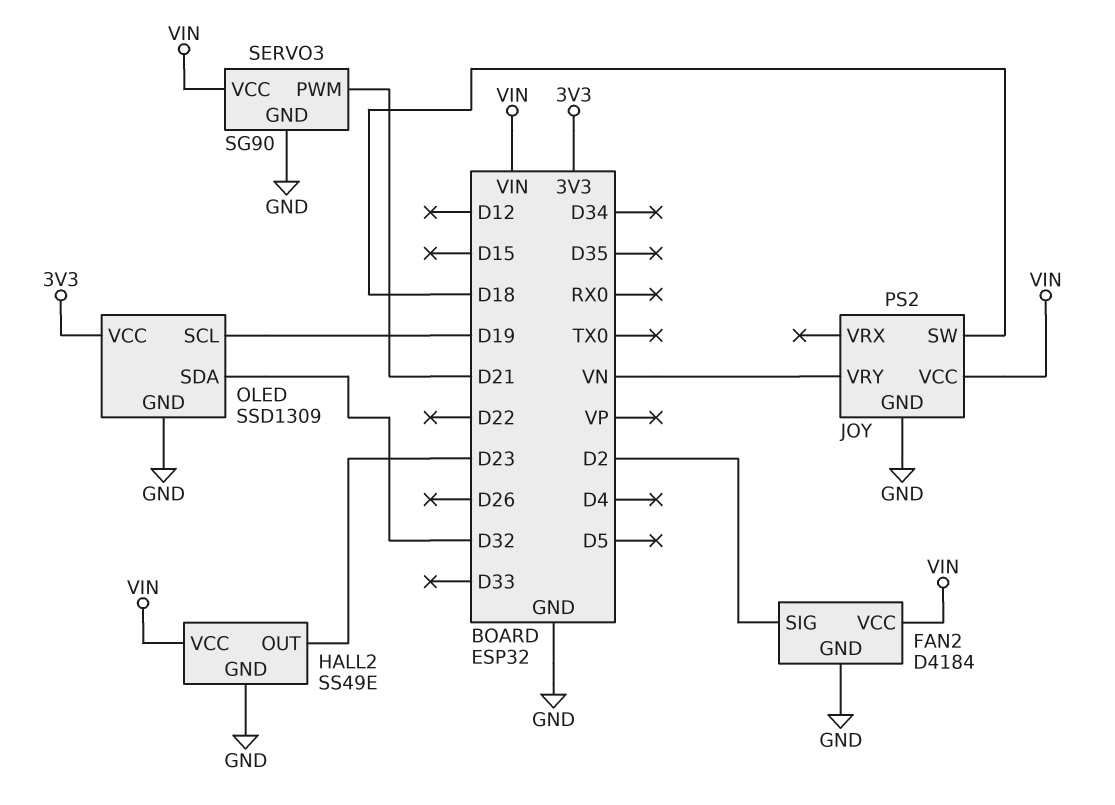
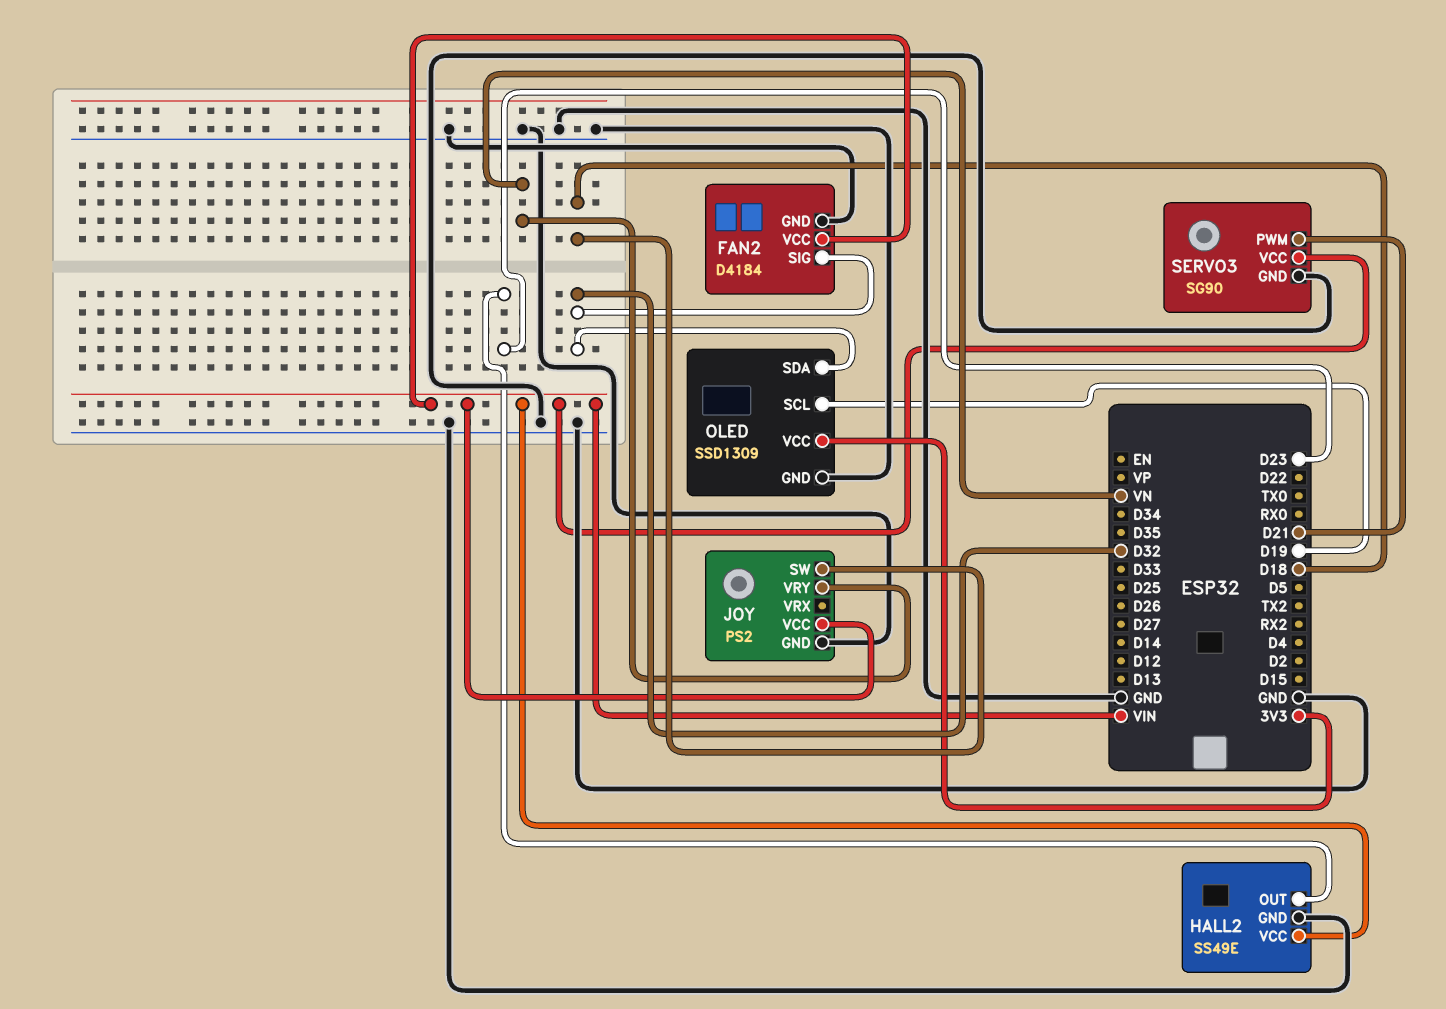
FAN2 pin SIG: D2 -> D32

